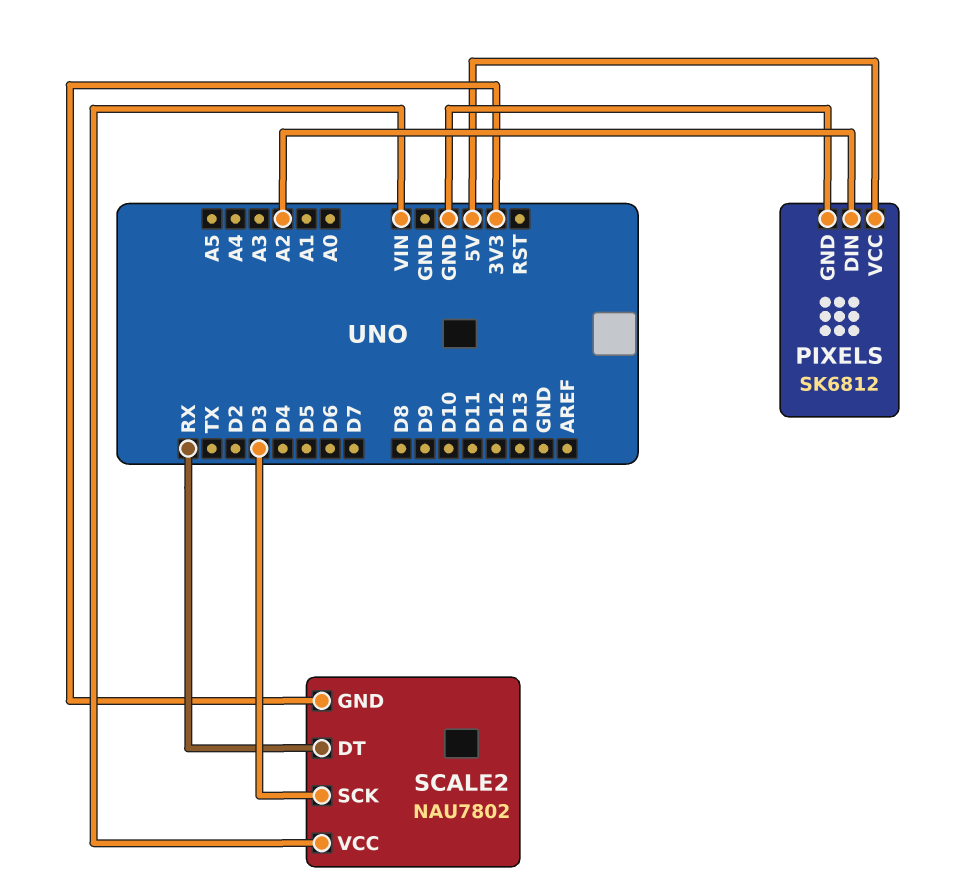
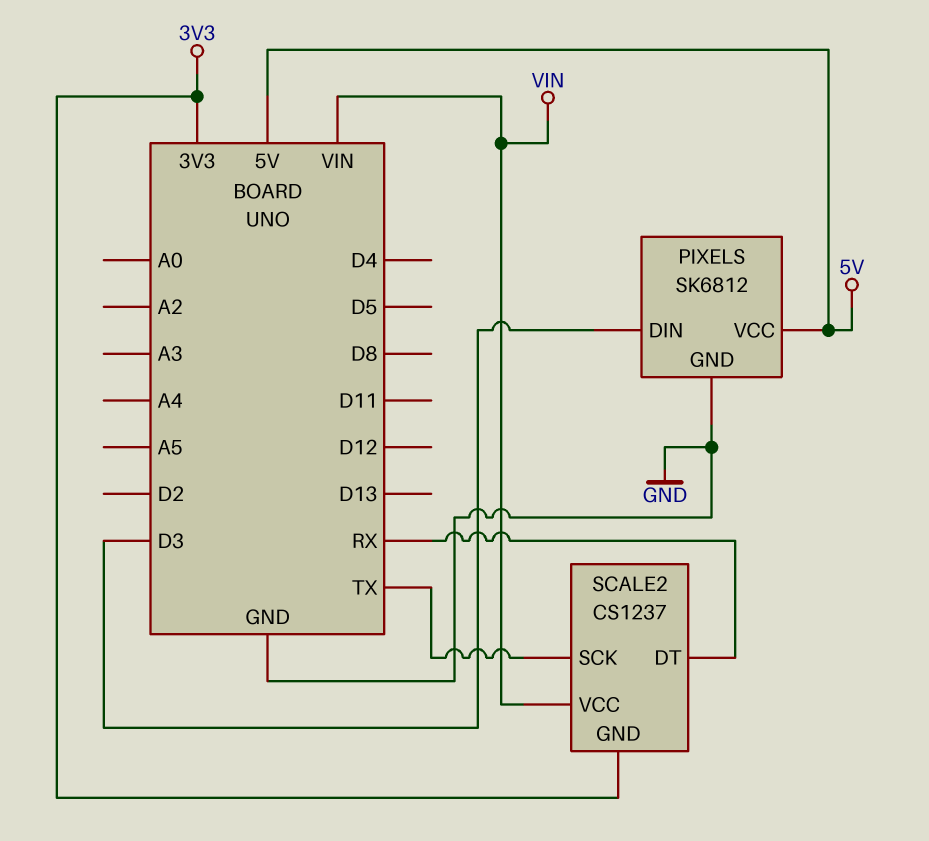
PIXELS pin DIN: A2 -> D3
SCALE2: NAU7802 -> CS1237
SCALE2 pin SCK: D3 -> TX

